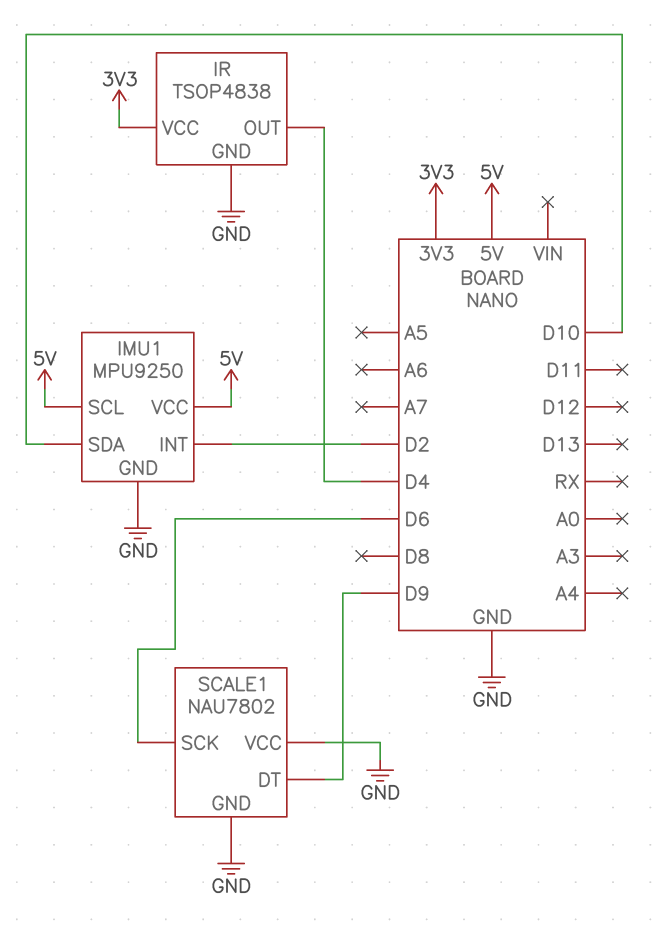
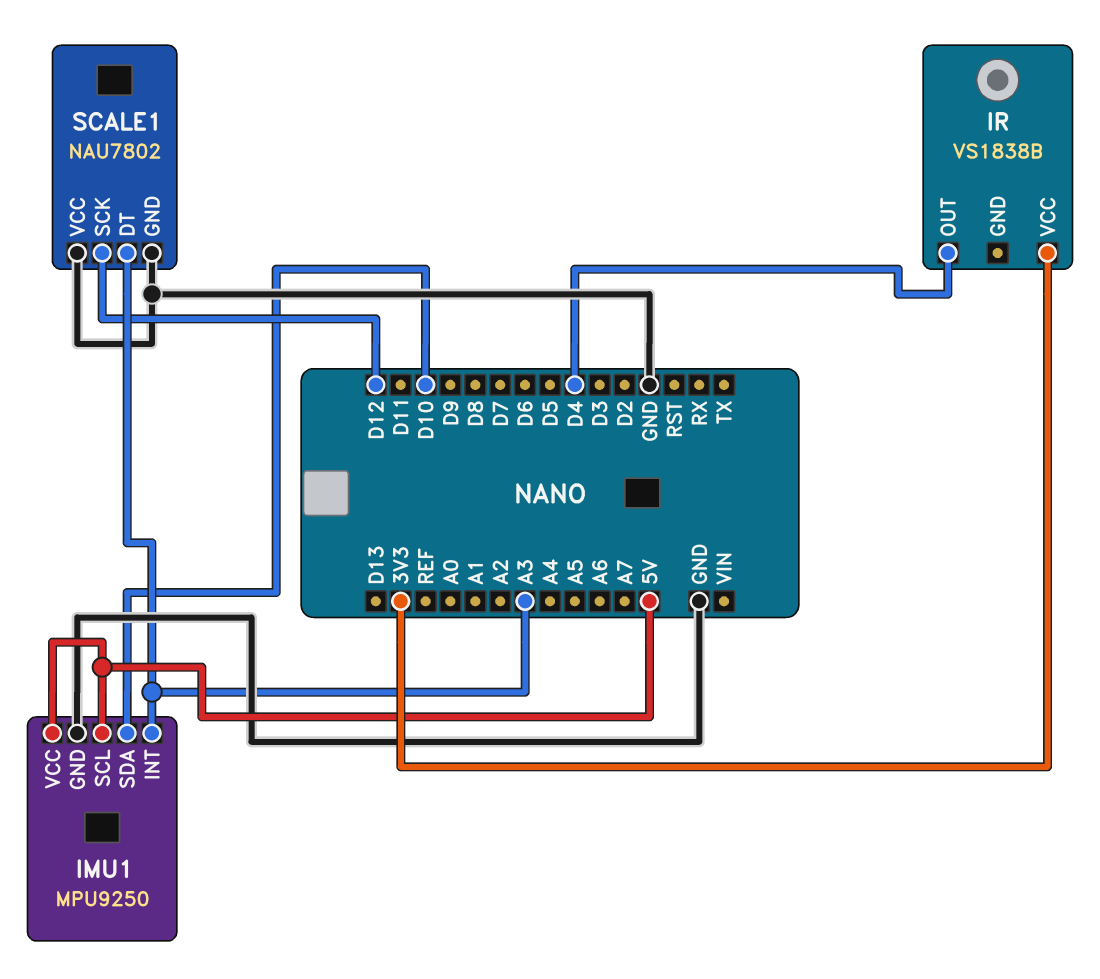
IMU1 pin INT: D2 -> A3
IR: TSOP4838 -> VS1838B
IR pin GND: GND -> none
SCALE1 pin DT: D9 -> A3
SCALE1 pin SCK: D6 -> D12

